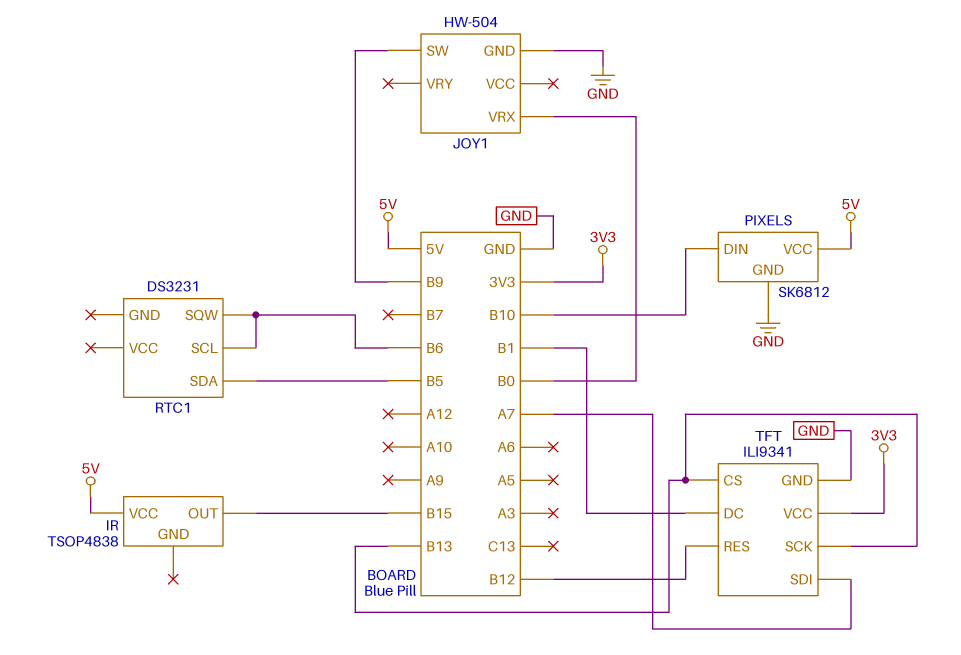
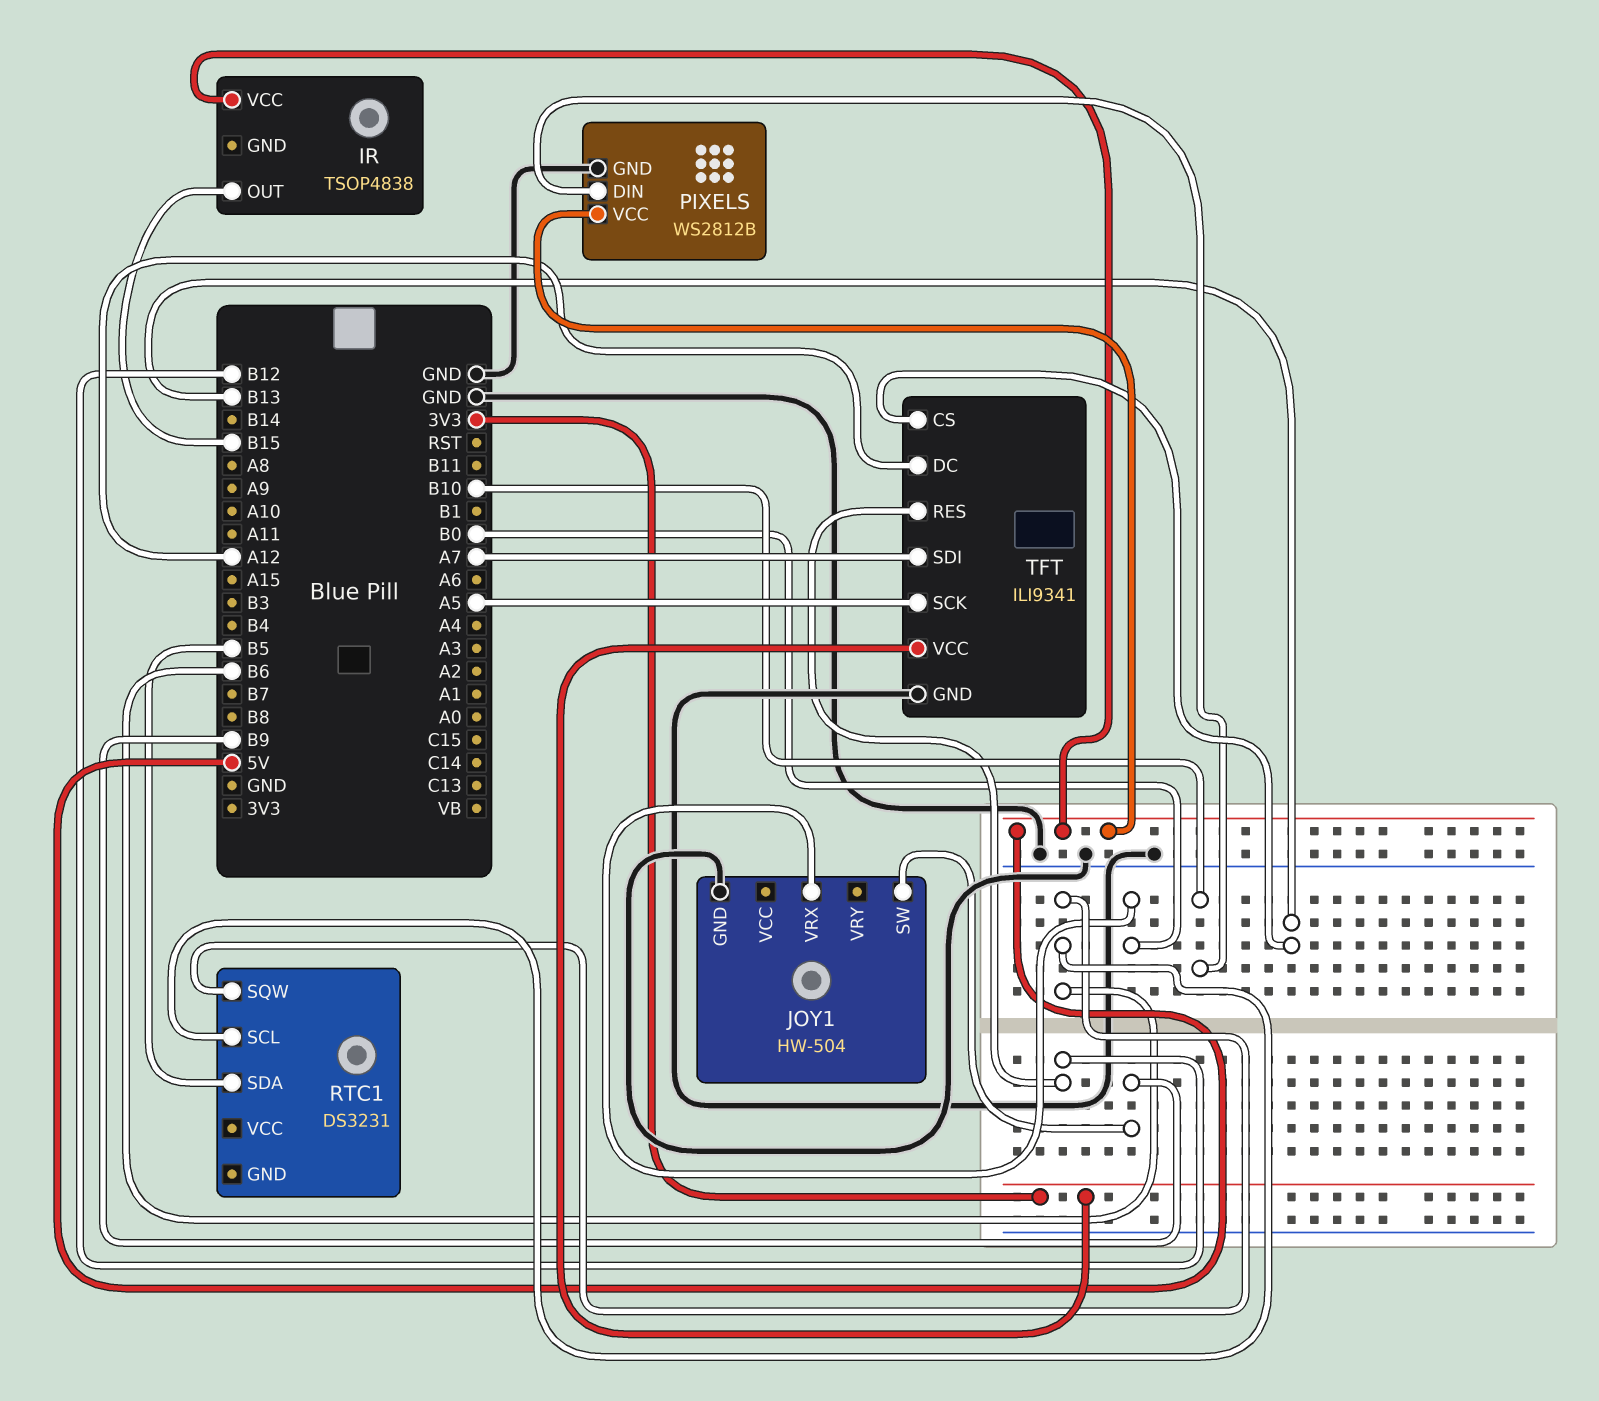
PIXELS: SK6812 -> WS2812B
TFT pin DC: B1 -> A12
TFT pin SCK: B13 -> A5

